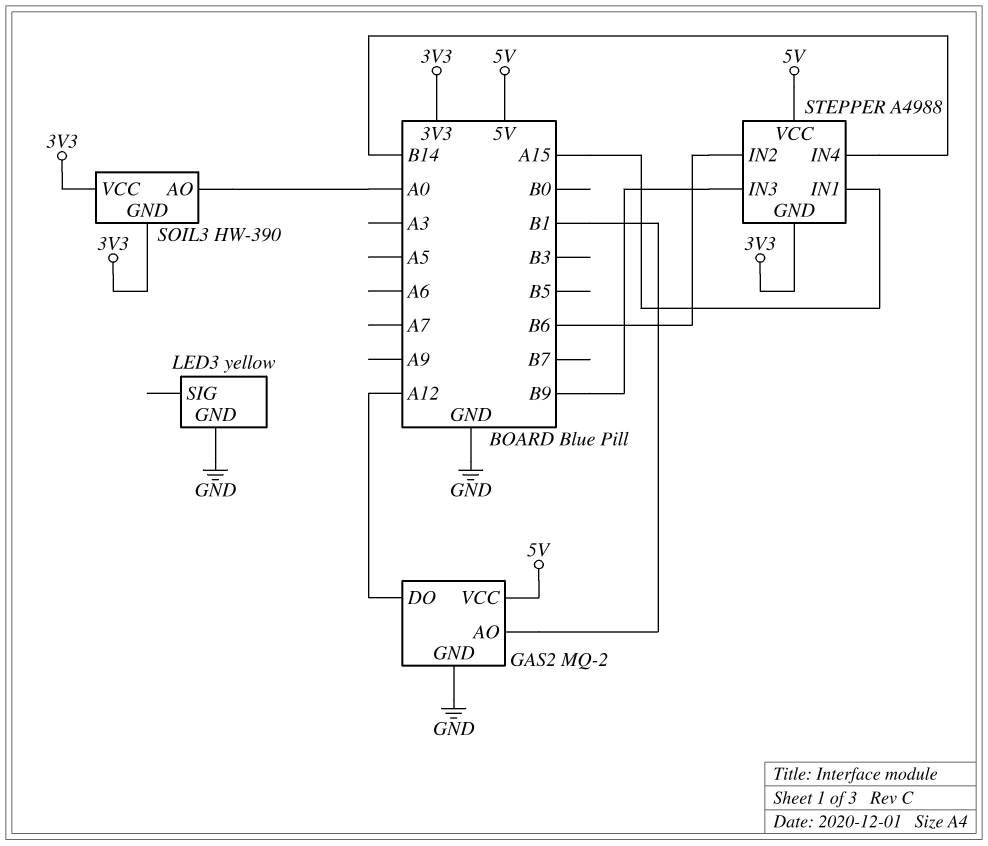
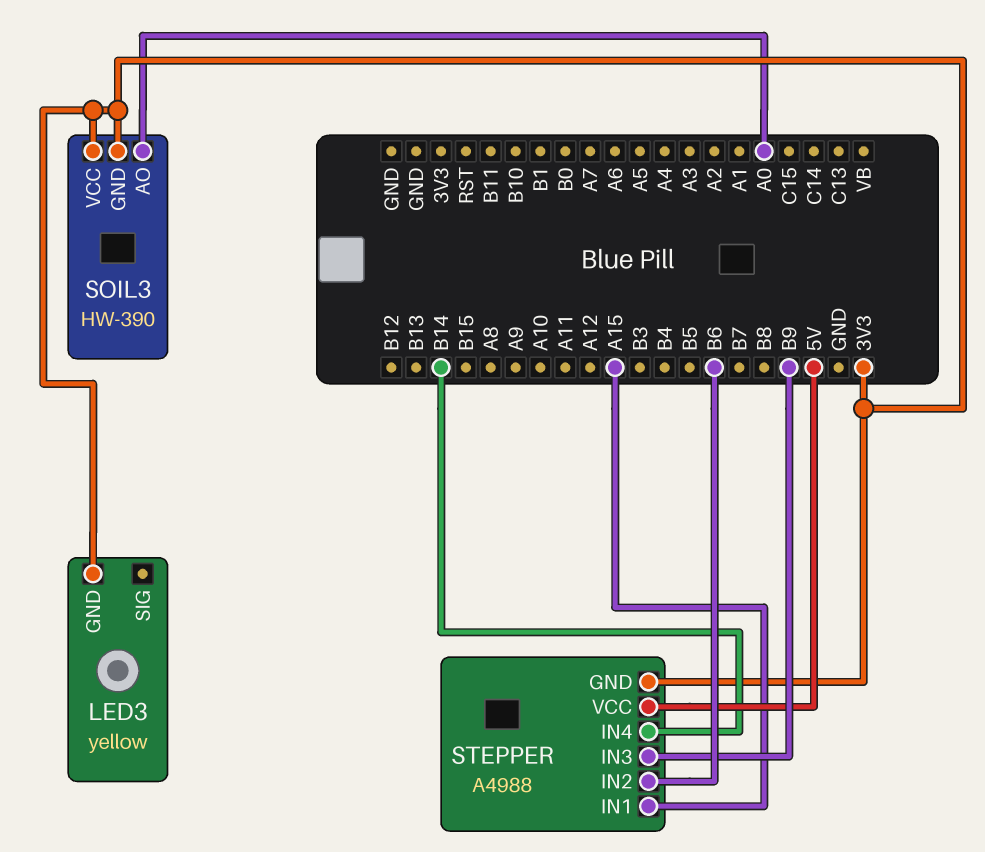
GAS2: MQ-2 -> none
GAS2 pin AO: B1 -> none
GAS2 pin DO: A12 -> none
GAS2 pin GND: GND -> none
GAS2 pin VCC: 5V -> none
LED3 pin GND: GND -> 3V3

